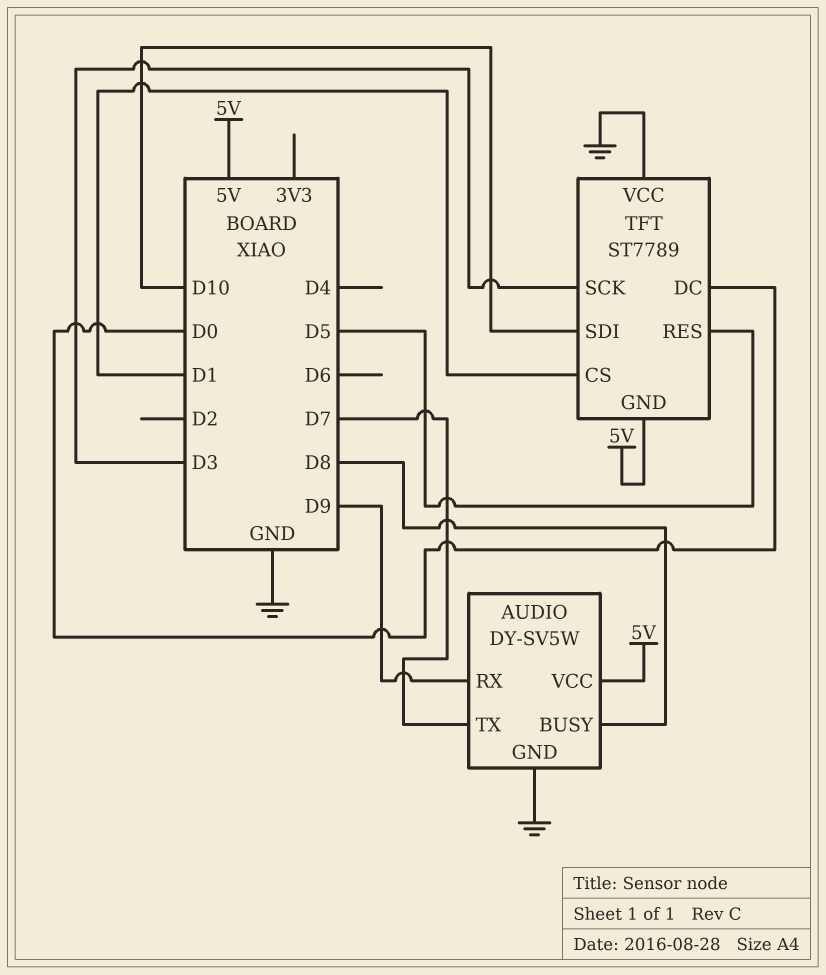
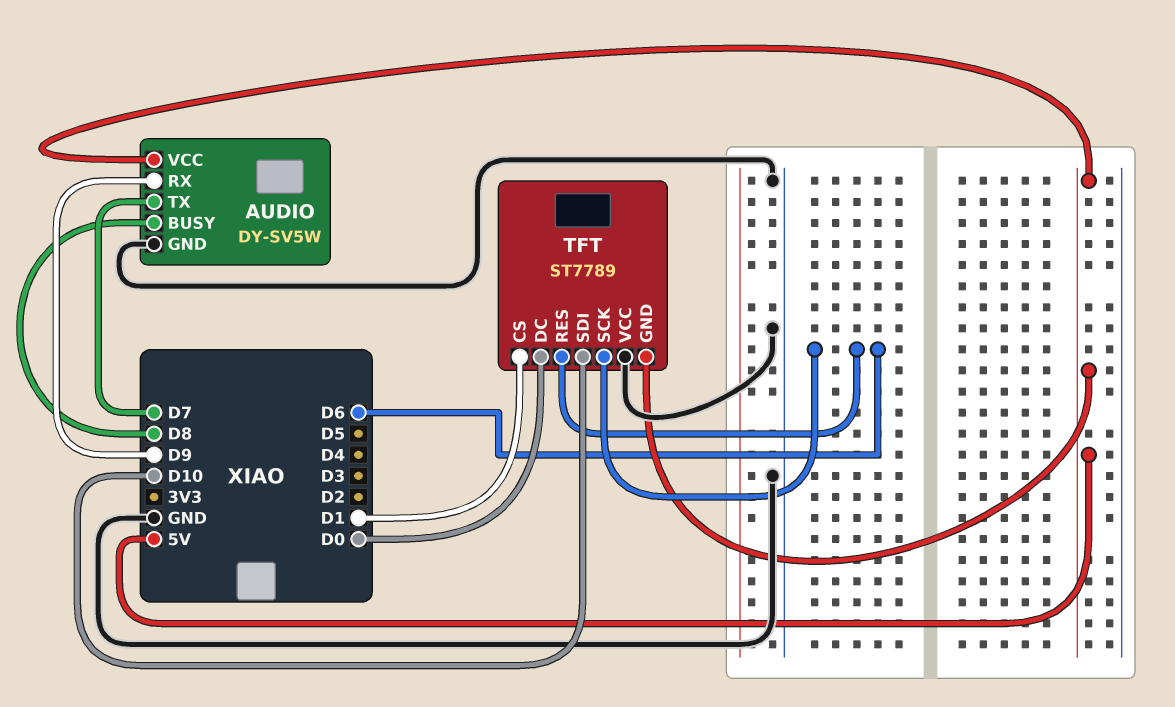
TFT pin RES: D5 -> D6
TFT pin SCK: D3 -> D6

